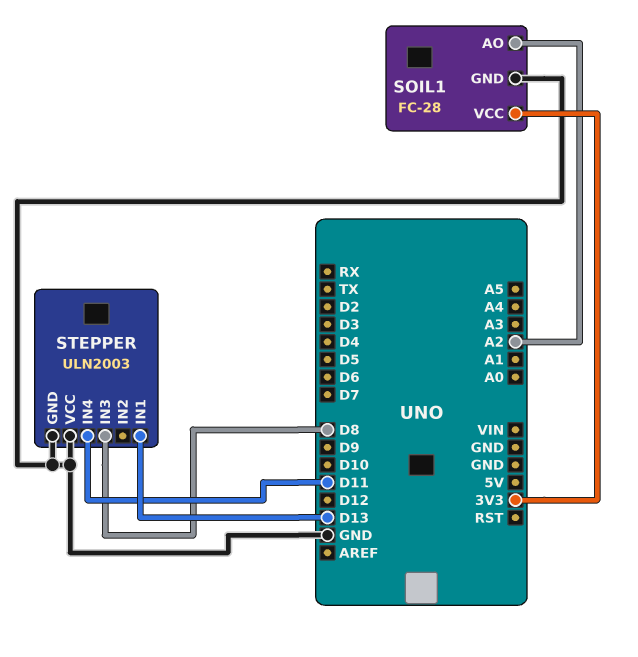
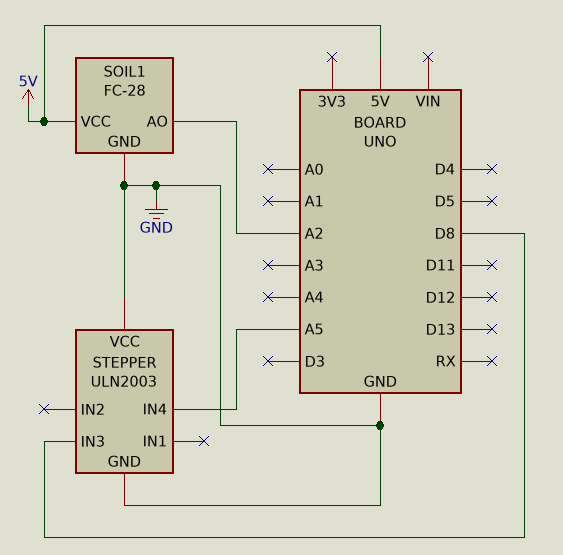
SOIL1 pin VCC: 3V3 -> 5V
STEPPER pin IN1: D13 -> none
STEPPER pin IN4: D11 -> A5

